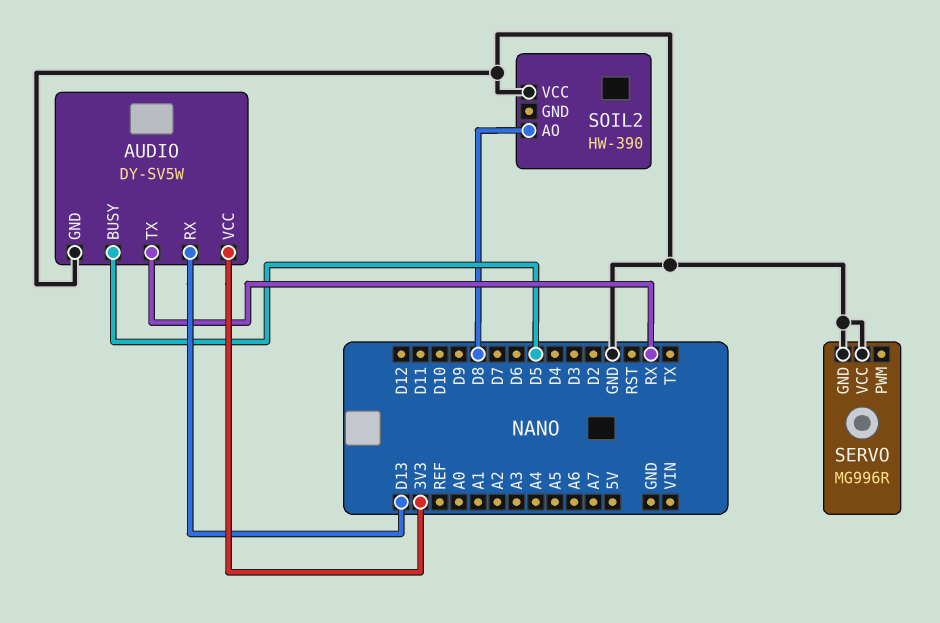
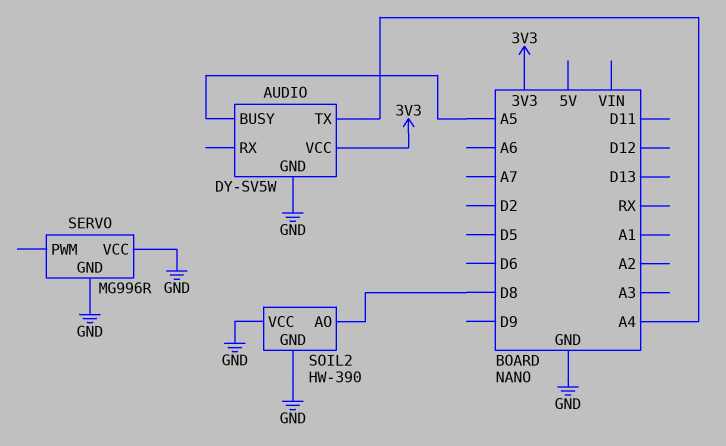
AUDIO pin BUSY: D5 -> A5
AUDIO pin RX: D13 -> none
AUDIO pin TX: RX -> A4
SOIL2 pin GND: none -> GND

